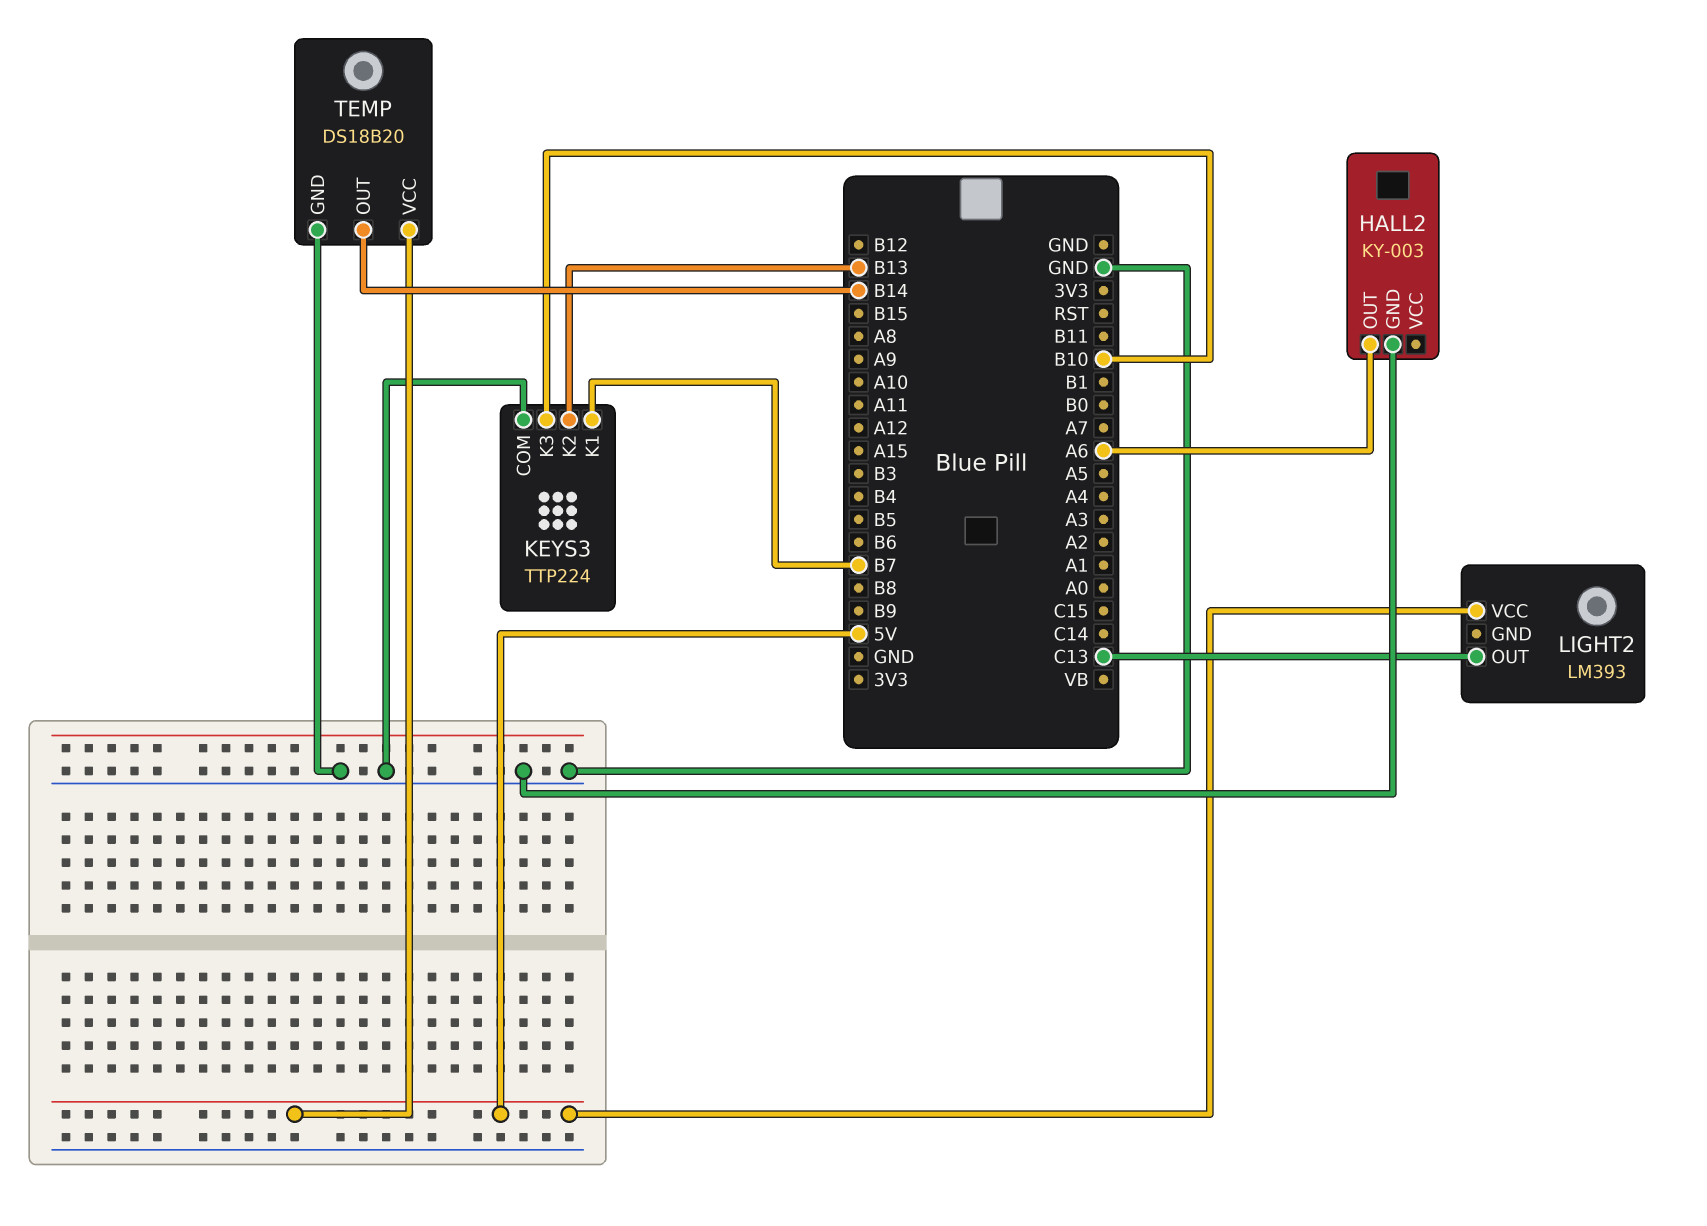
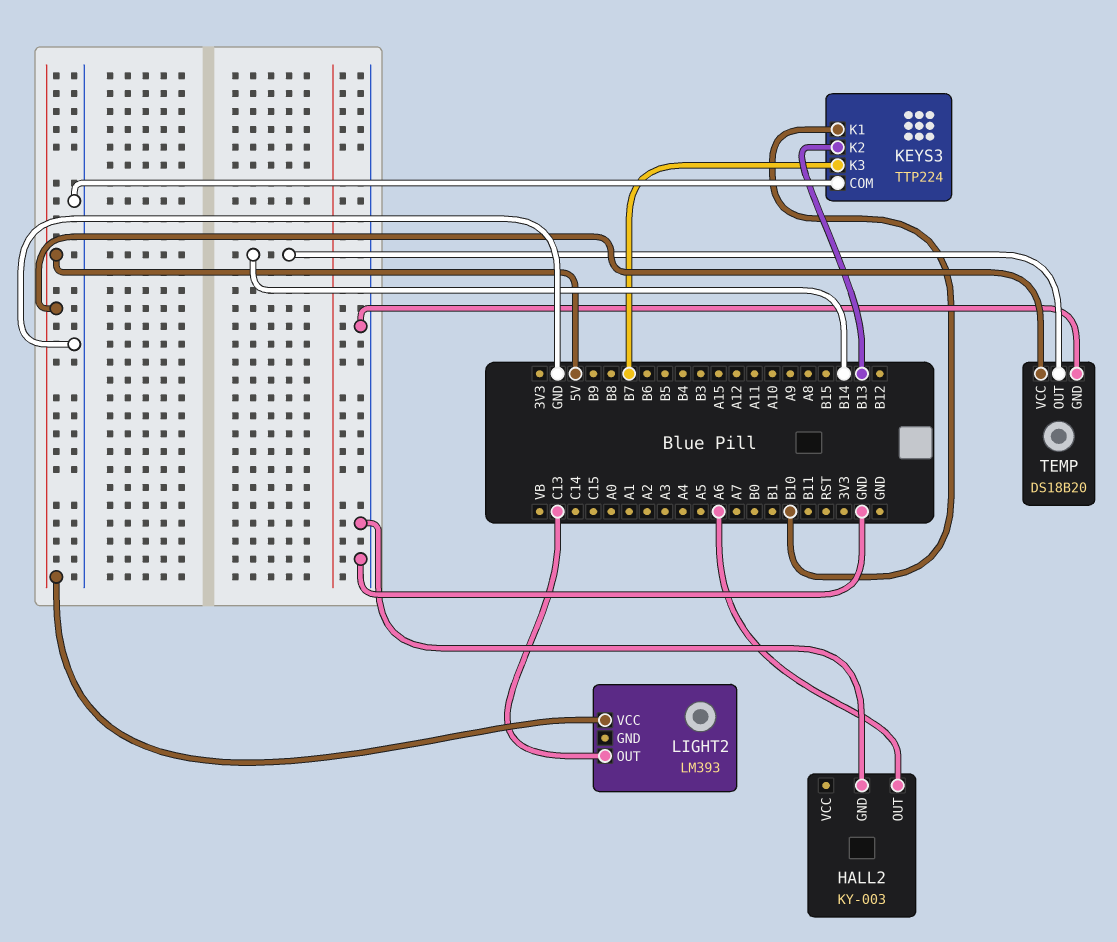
KEYS3 pin K1: B7 -> B10
KEYS3 pin K3: B10 -> B7

